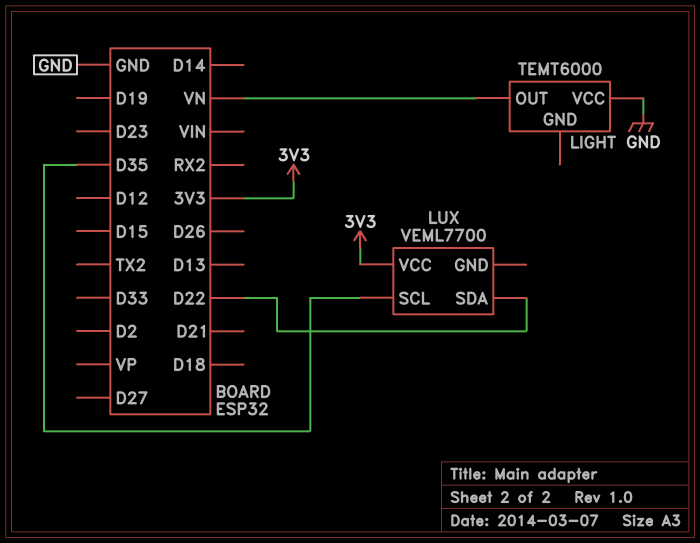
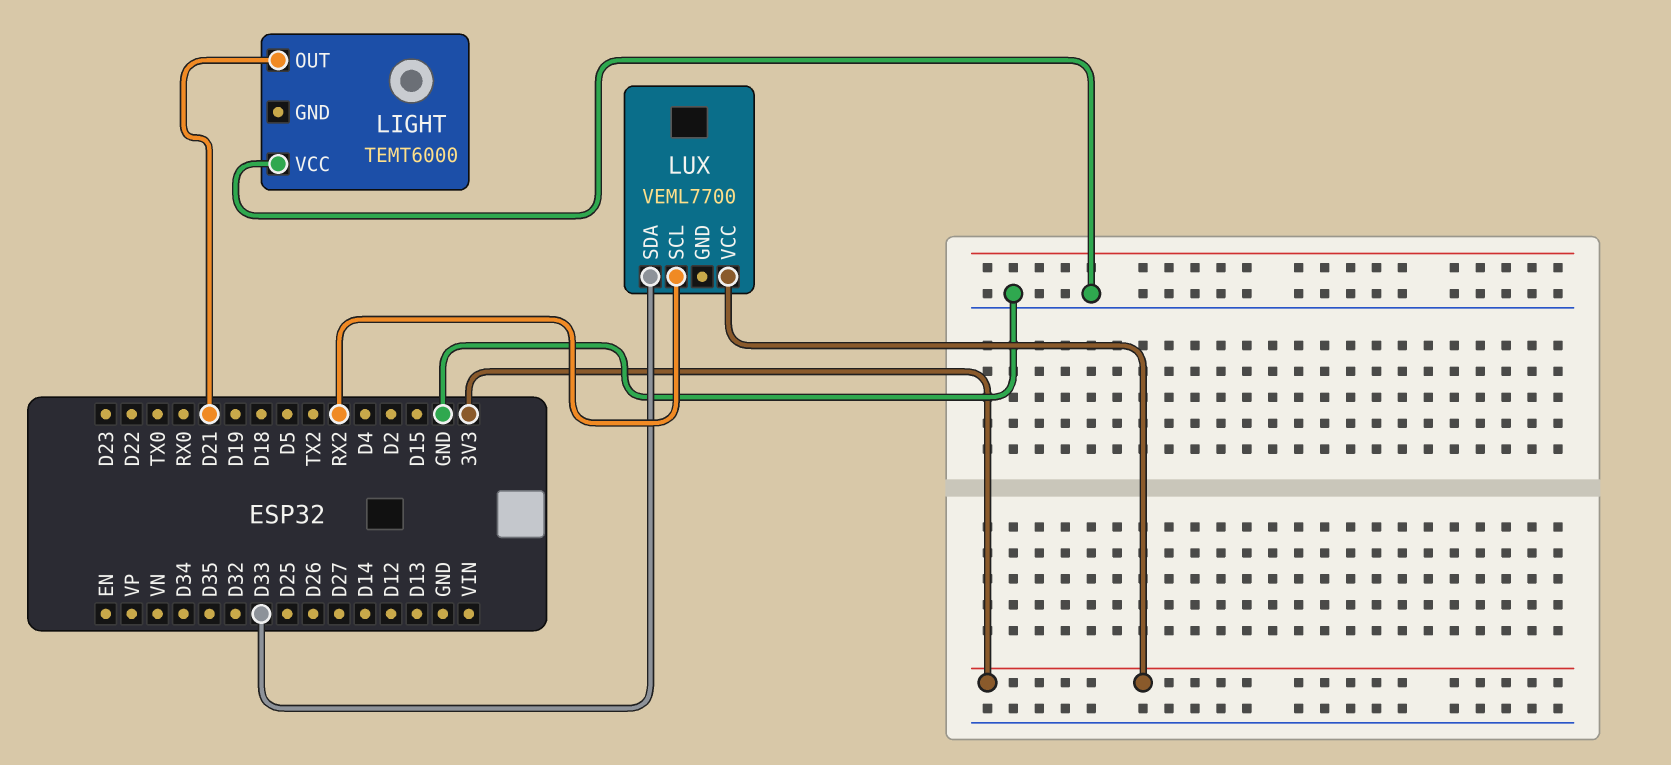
LIGHT pin OUT: VN -> D21
LUX pin SCL: D35 -> RX2
LUX pin SDA: D22 -> D33

